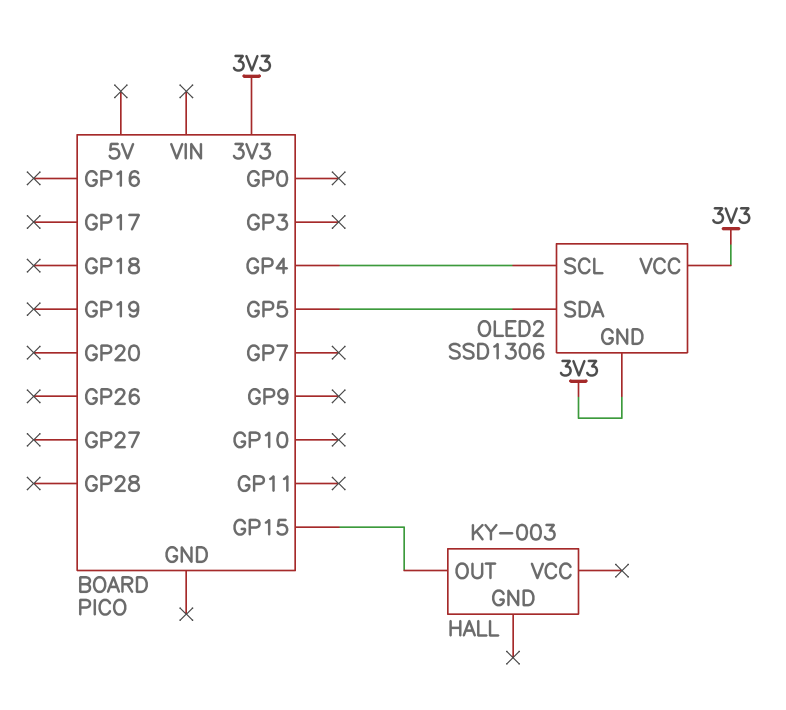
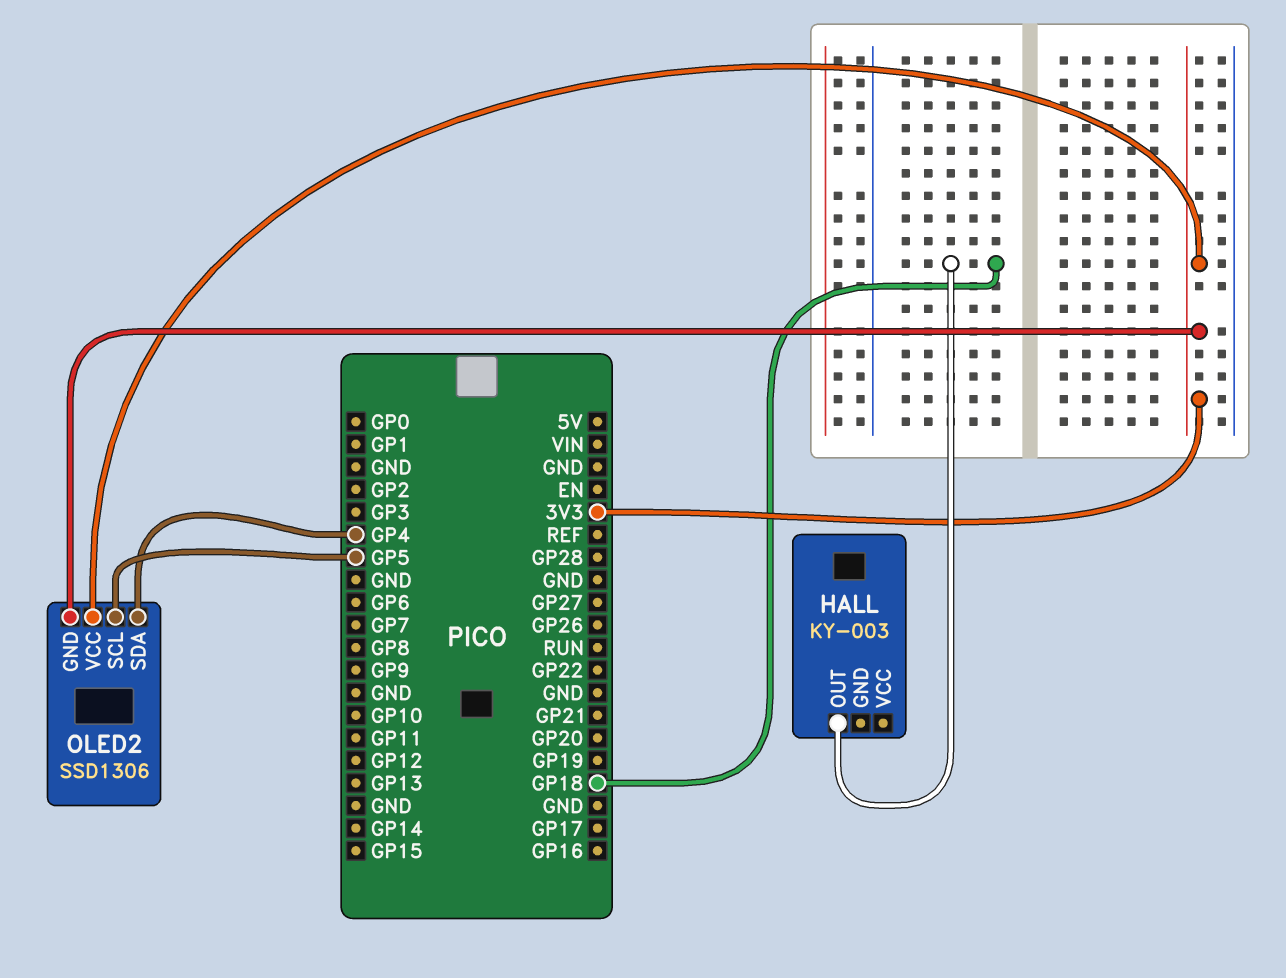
HALL pin OUT: GP15 -> GP18
OLED2 pin SCL: GP4 -> GP5
OLED2 pin SDA: GP5 -> GP4

